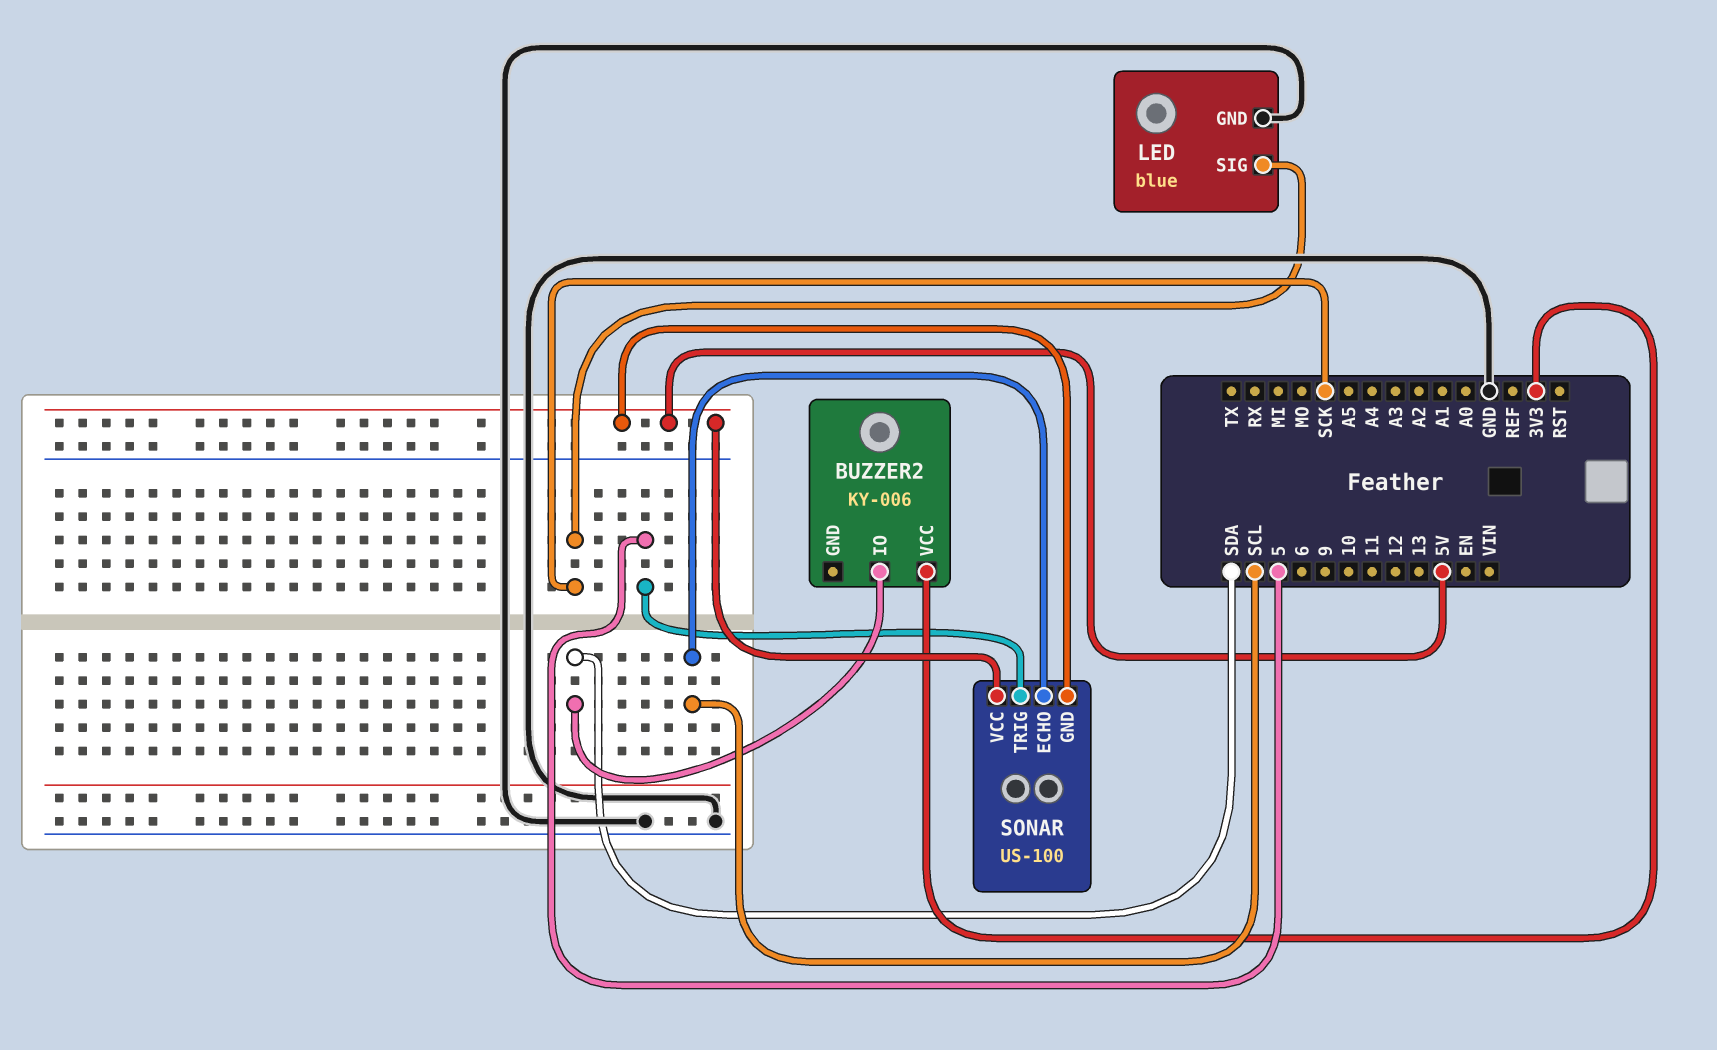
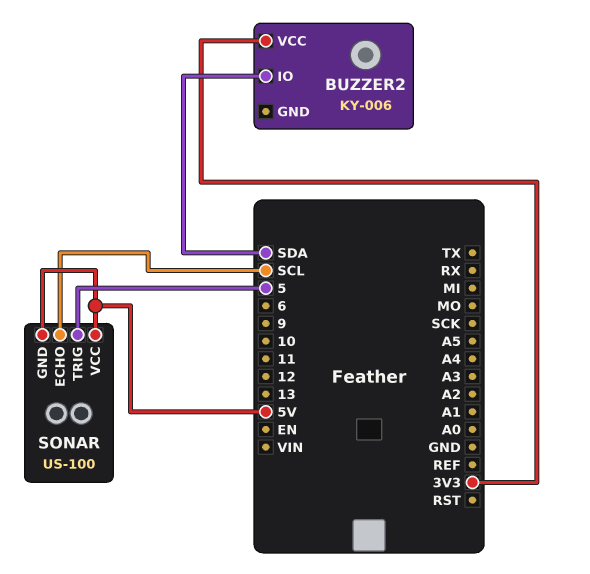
LED: blue -> none
LED pin GND: GND -> none
LED pin SIG: SCK -> none

